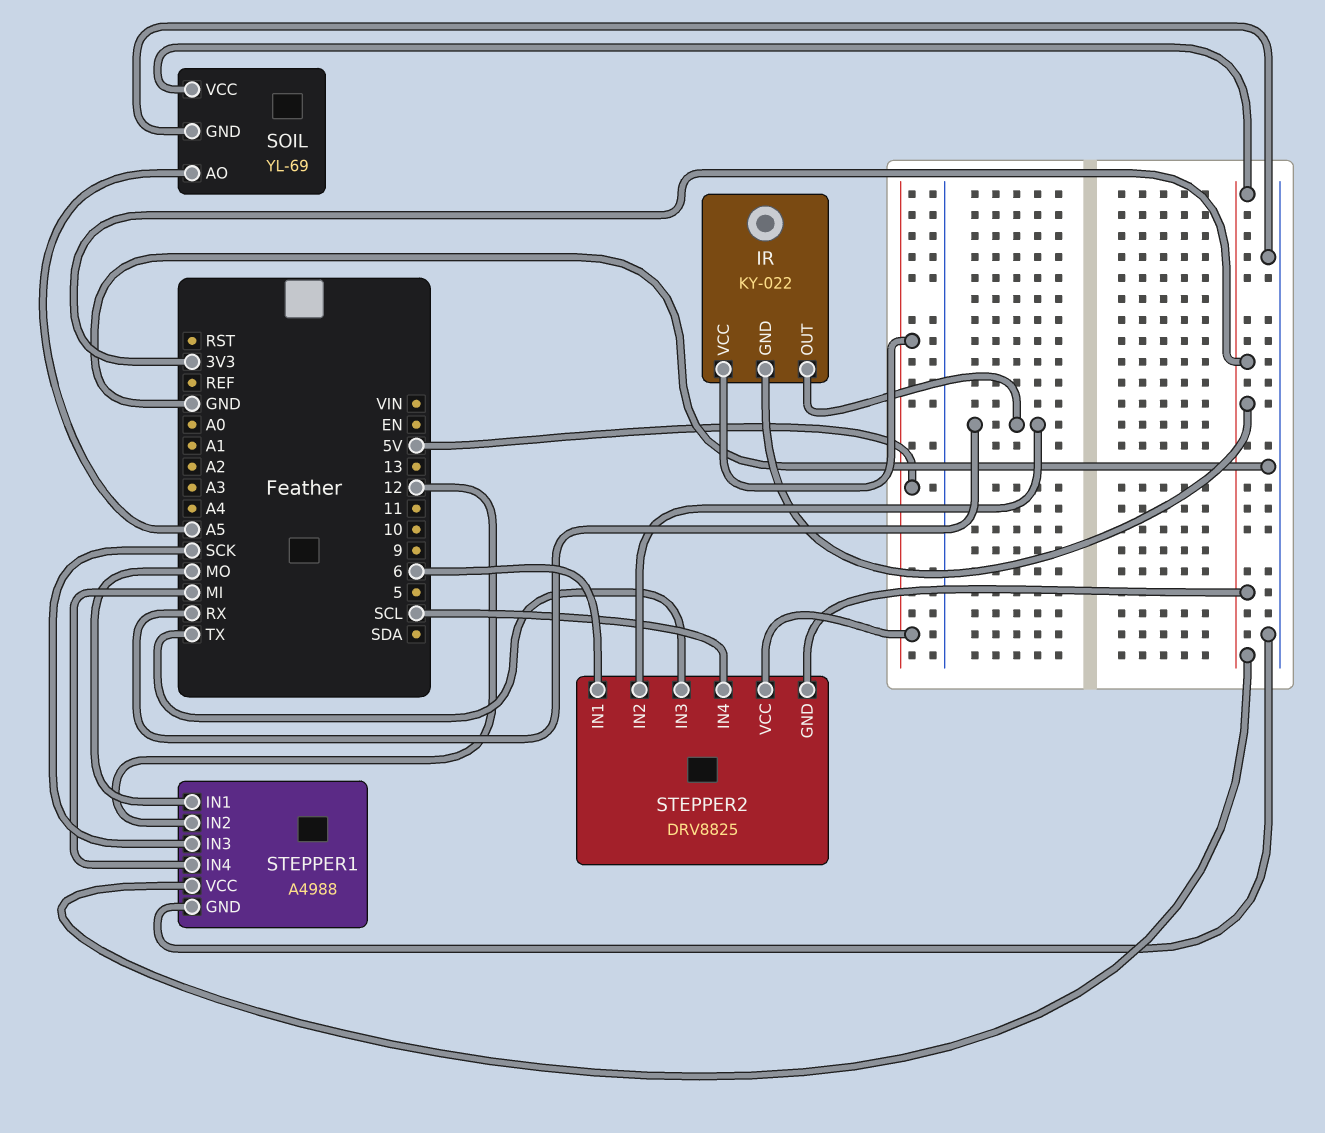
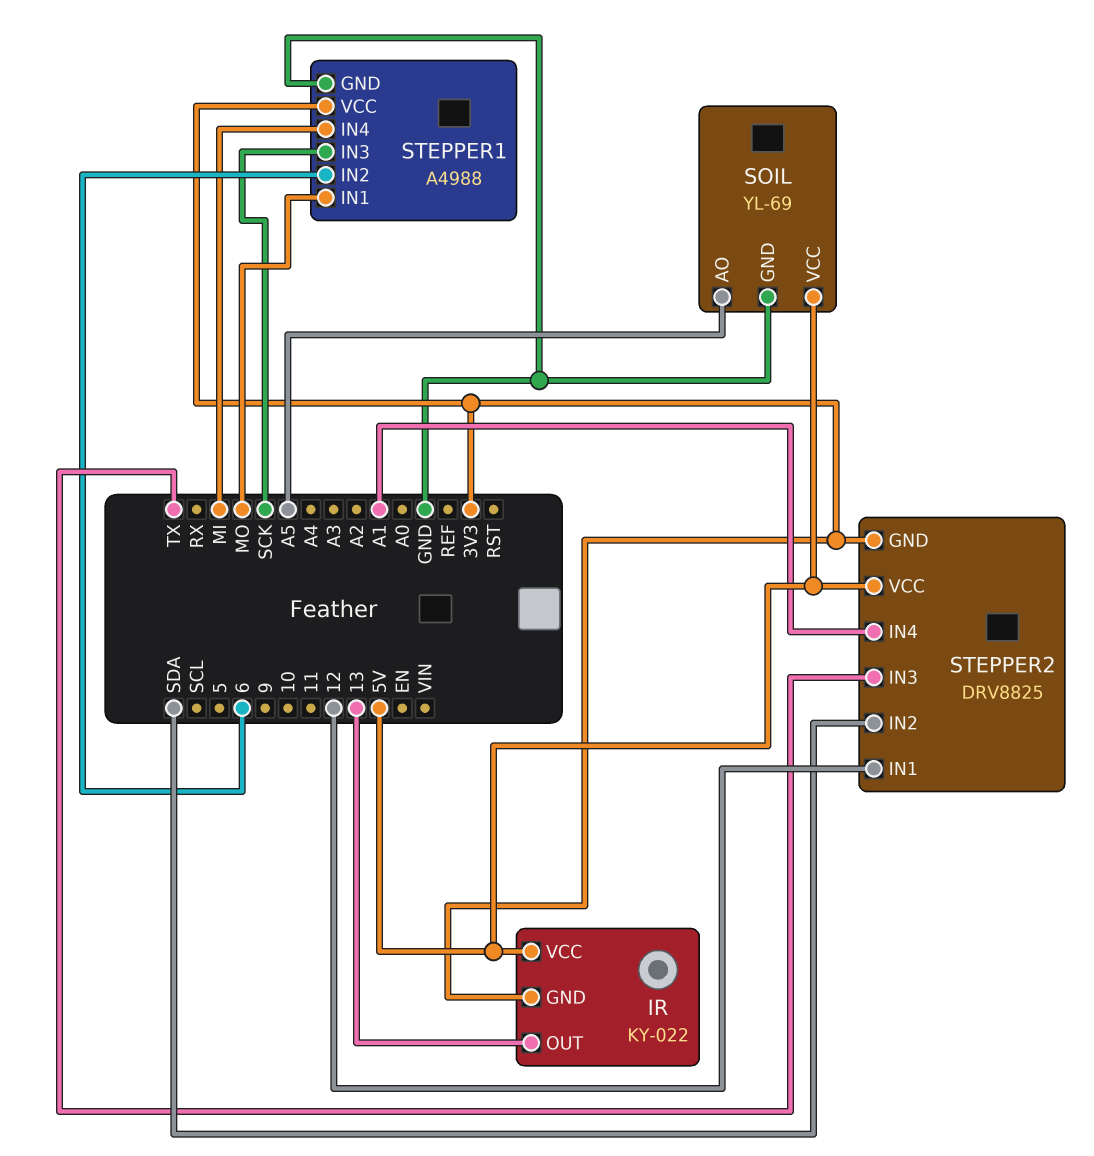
IR pin OUT: RX -> 13
SOIL pin VCC: 3V3 -> 5V
STEPPER1 pin IN2: 12 -> 6
STEPPER2 pin IN1: 6 -> 12
STEPPER2 pin IN2: RX -> SDA
STEPPER2 pin IN4: SCL -> A1

